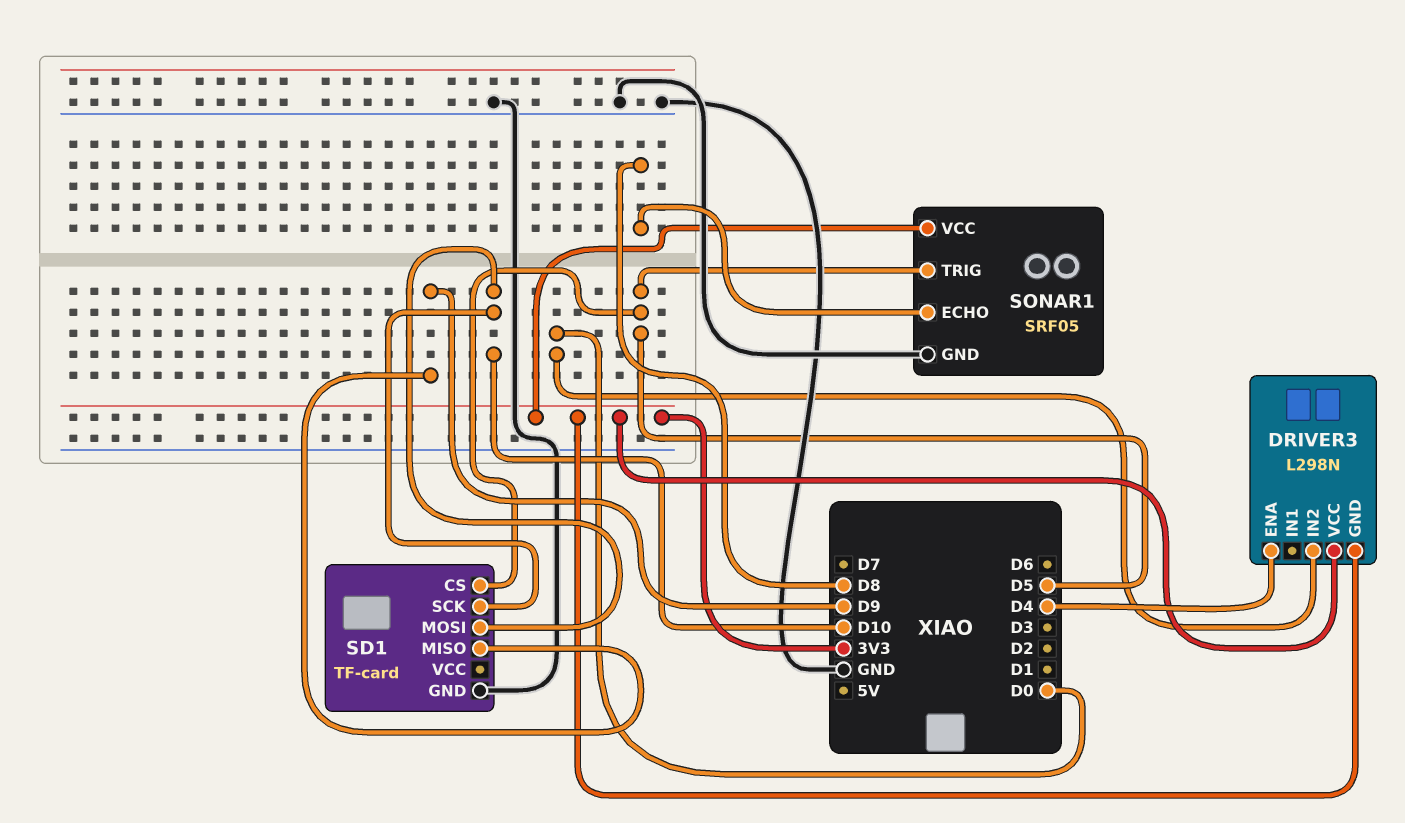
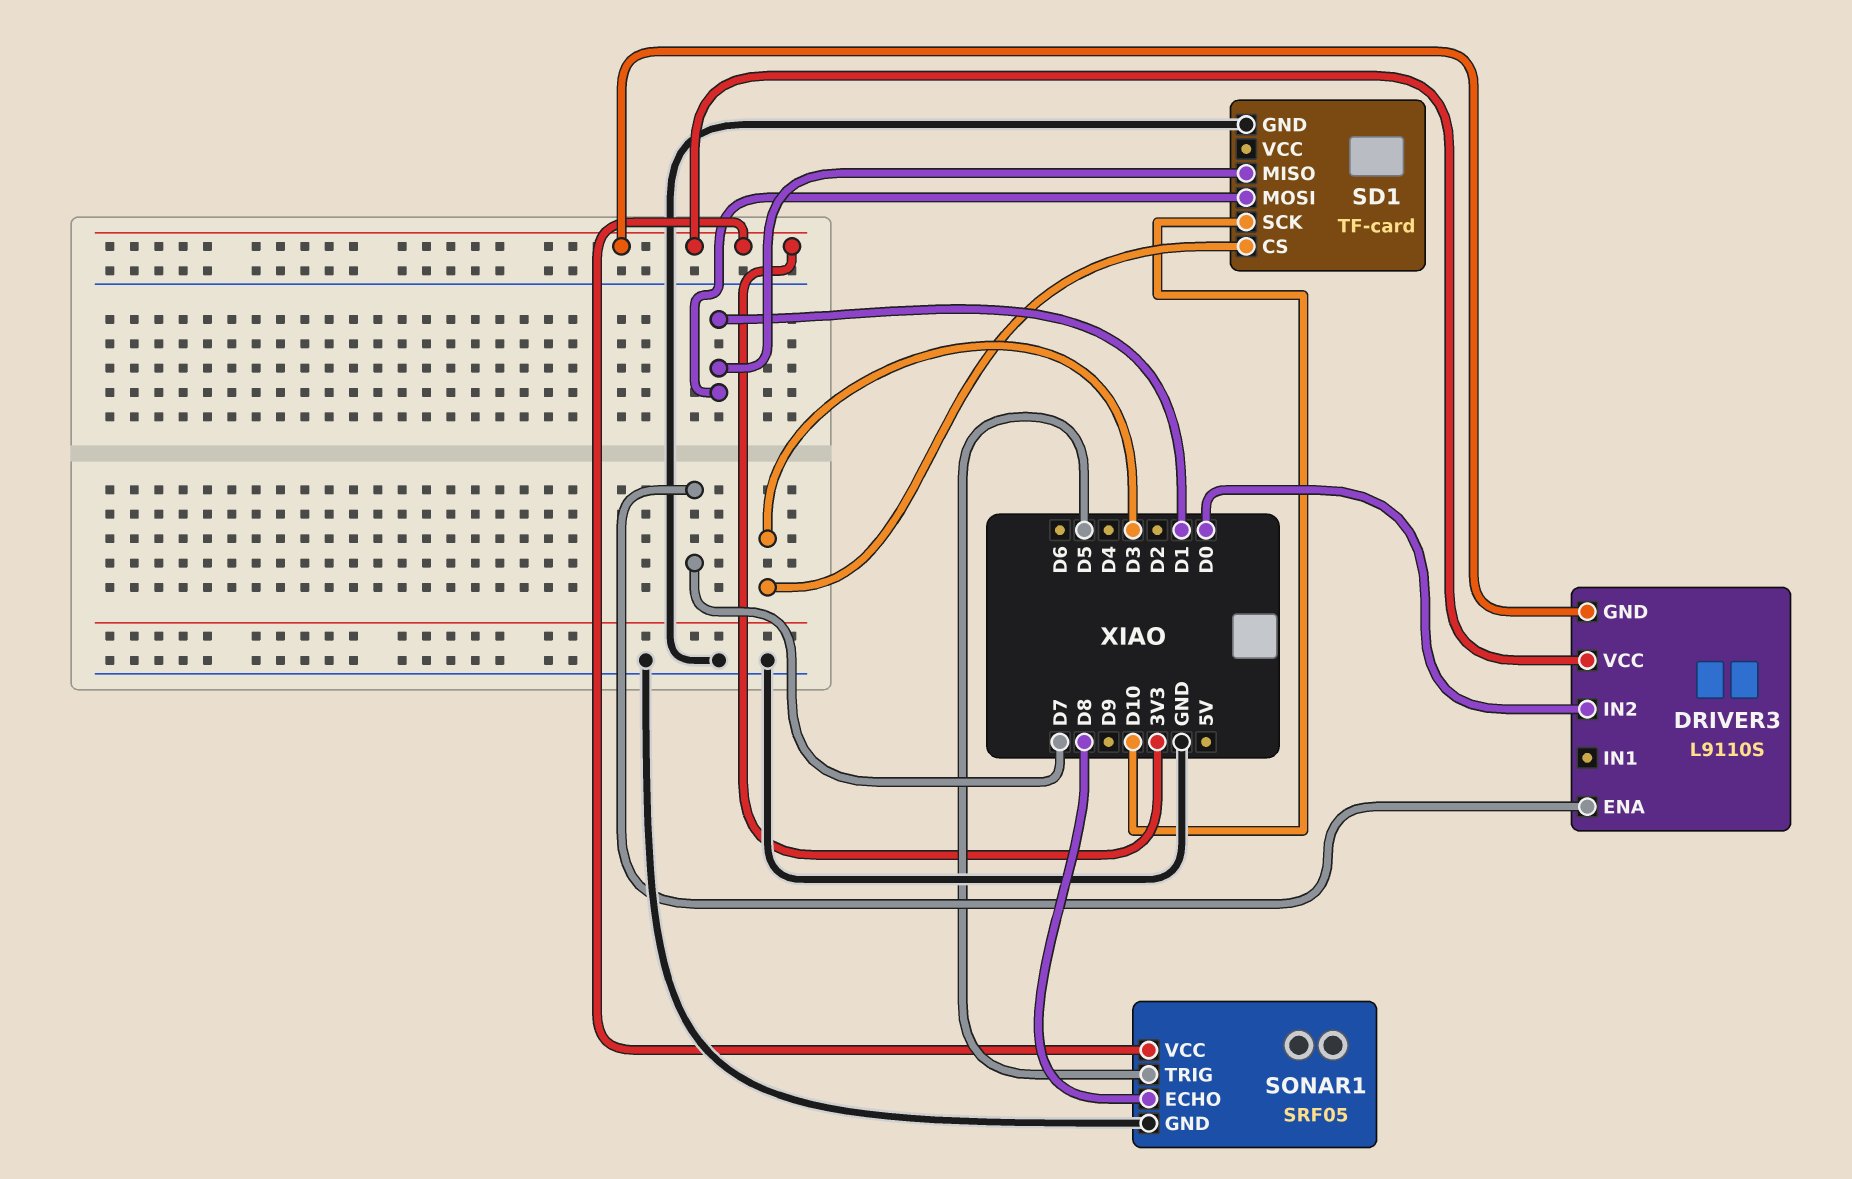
DRIVER3: L298N -> L9110S
DRIVER3 pin ENA: D4 -> D7
SD1 pin CS: D5 -> D3
SD1 pin MISO: D9 -> D1
SD1 pin MOSI: D10 -> D1

